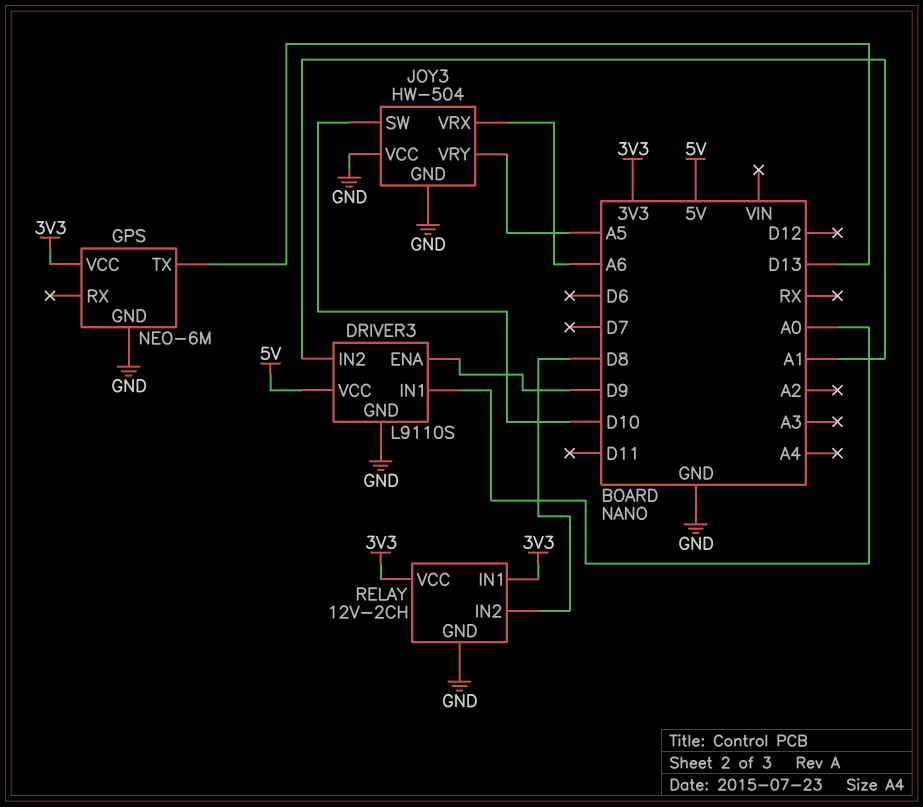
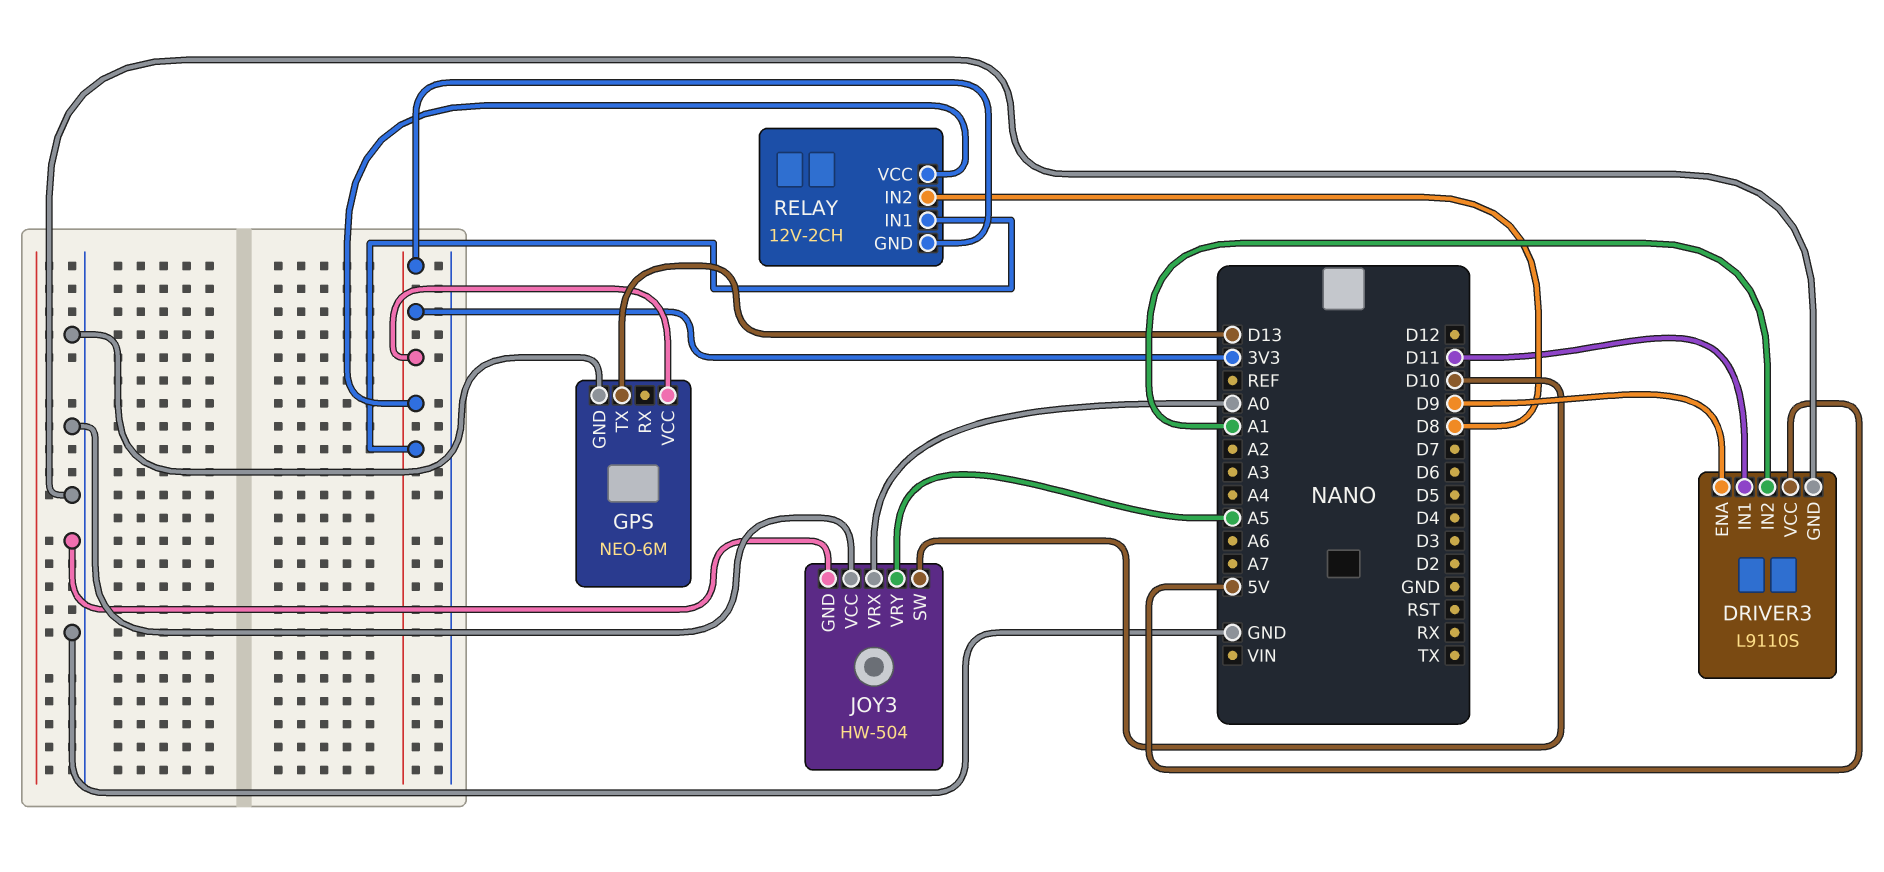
DRIVER3 pin IN1: A0 -> D11
JOY3 pin VRX: A6 -> A0
RELAY pin GND: GND -> 3V3

